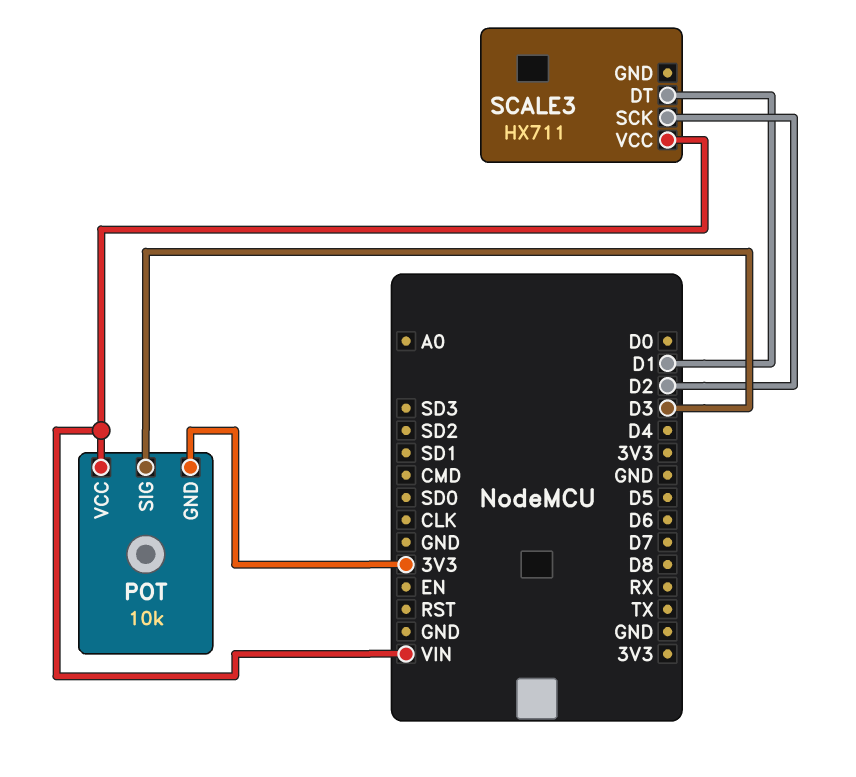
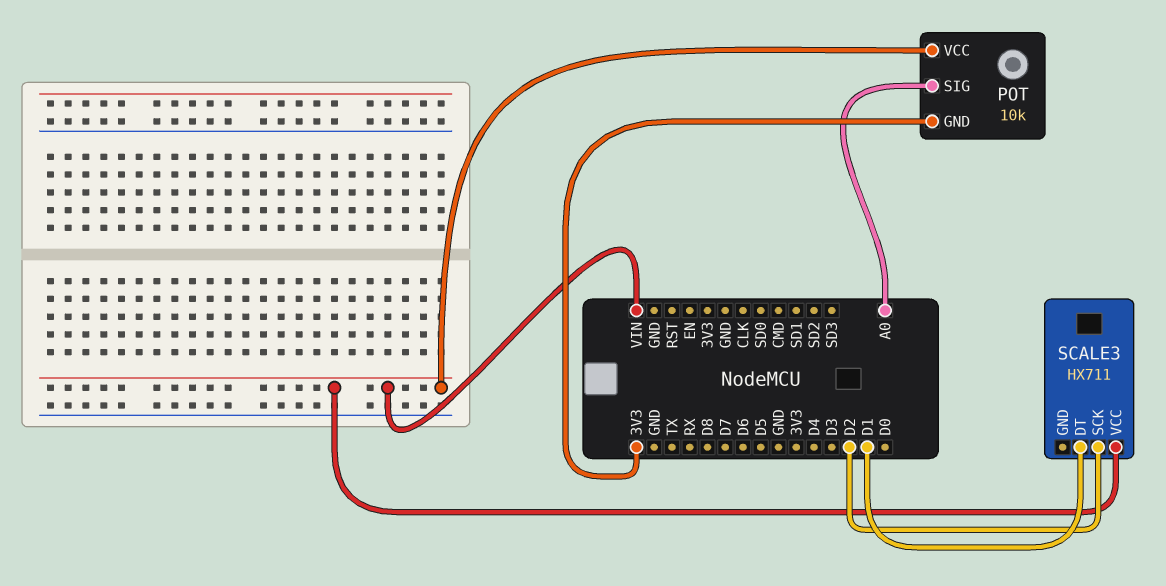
POT pin SIG: D3 -> A0

